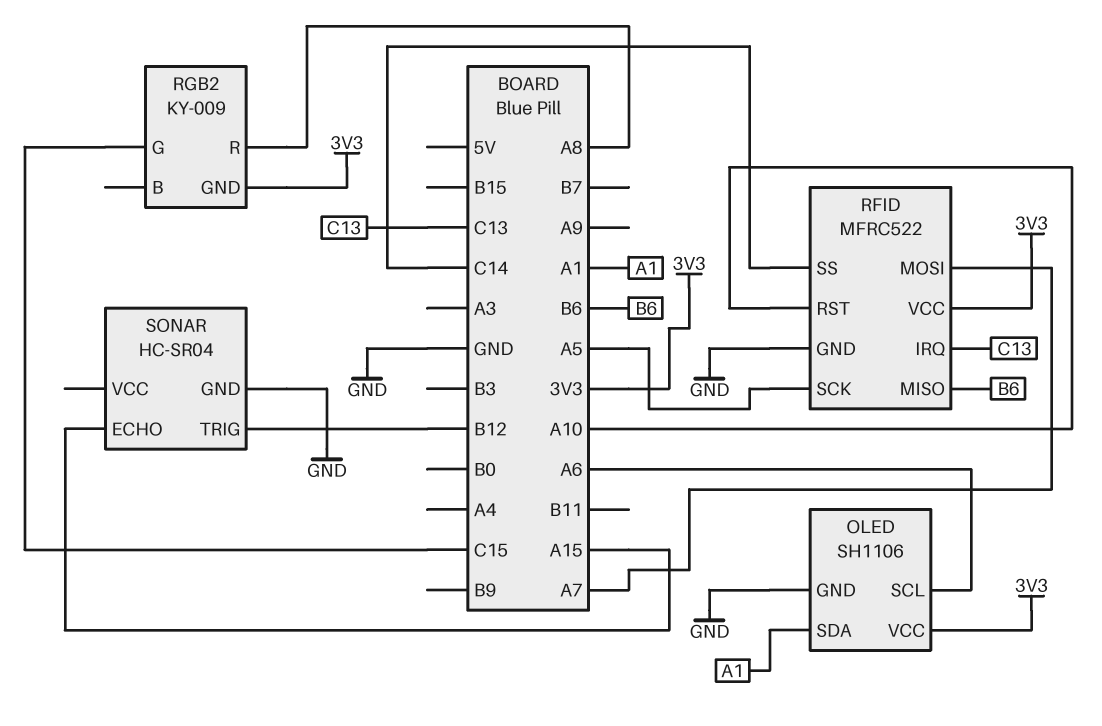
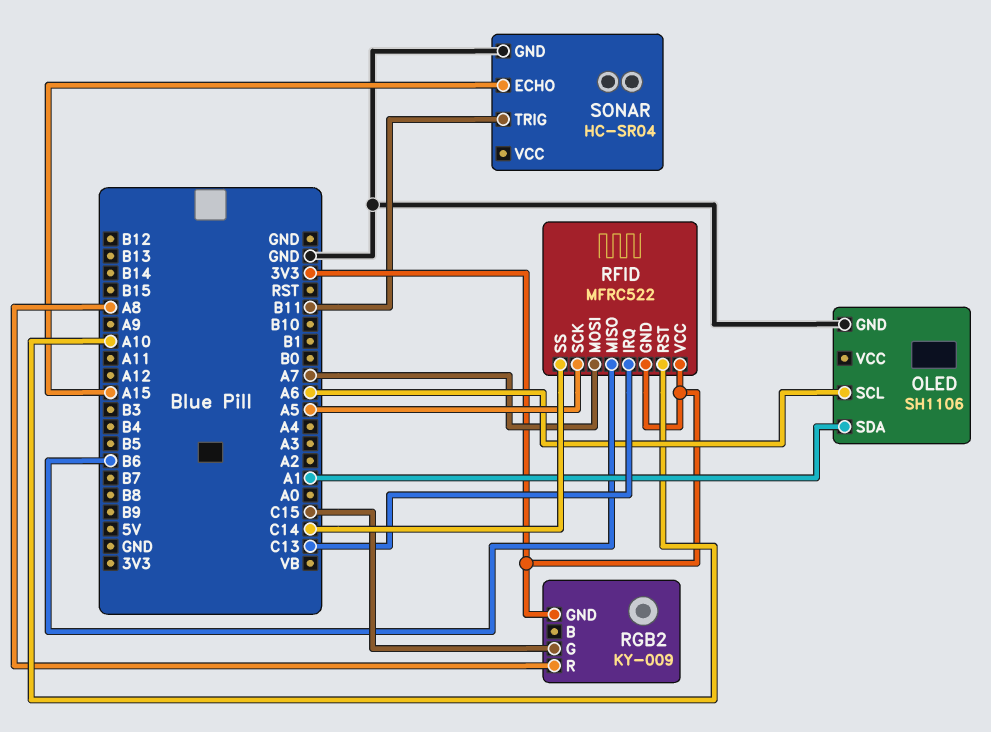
OLED pin VCC: 3V3 -> none
RFID pin GND: GND -> 3V3
SONAR pin TRIG: B12 -> B11

